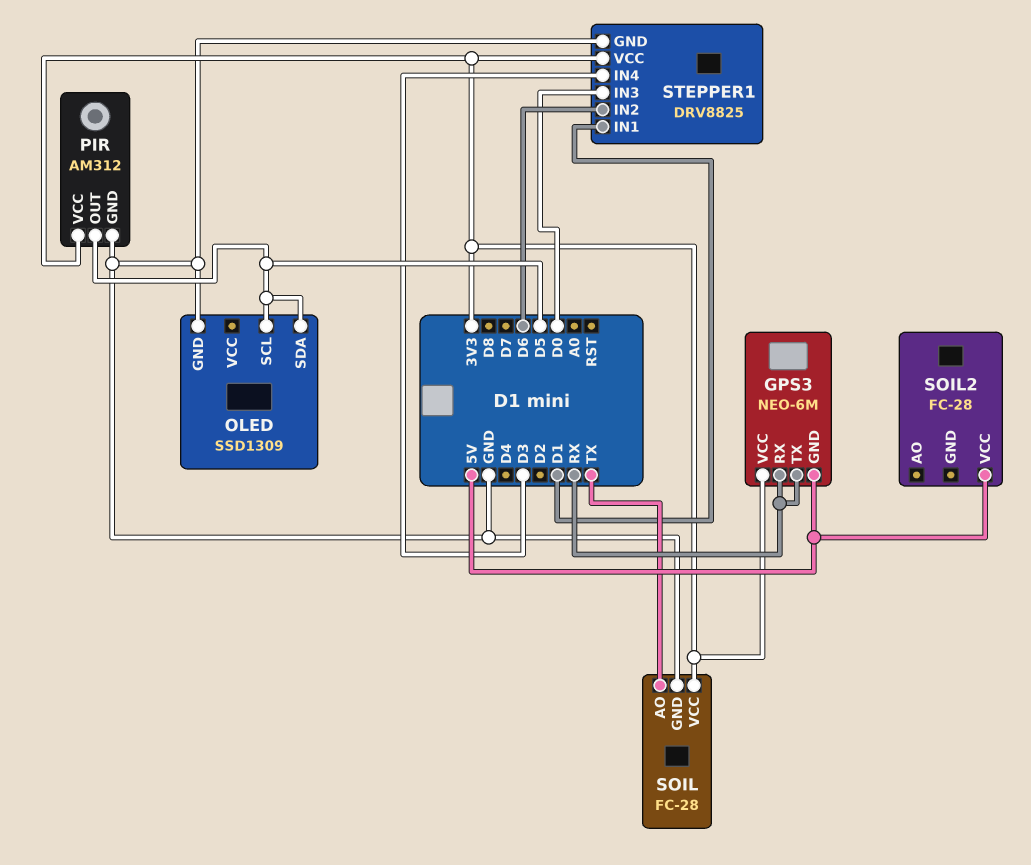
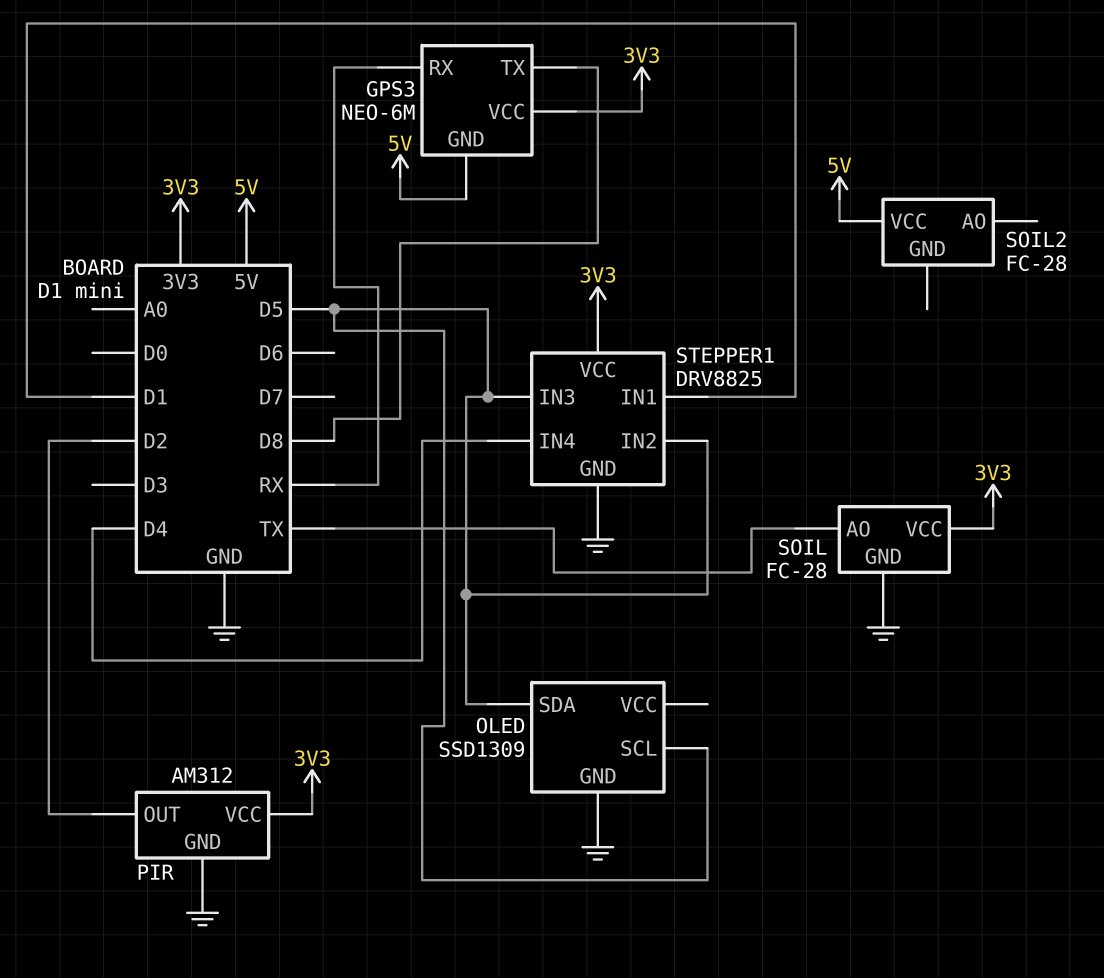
GPS3 pin TX: RX -> D8
PIR pin OUT: D5 -> D2
STEPPER1 pin IN2: D6 -> D5
STEPPER1 pin IN3: D0 -> D5
STEPPER1 pin IN4: D3 -> D4

